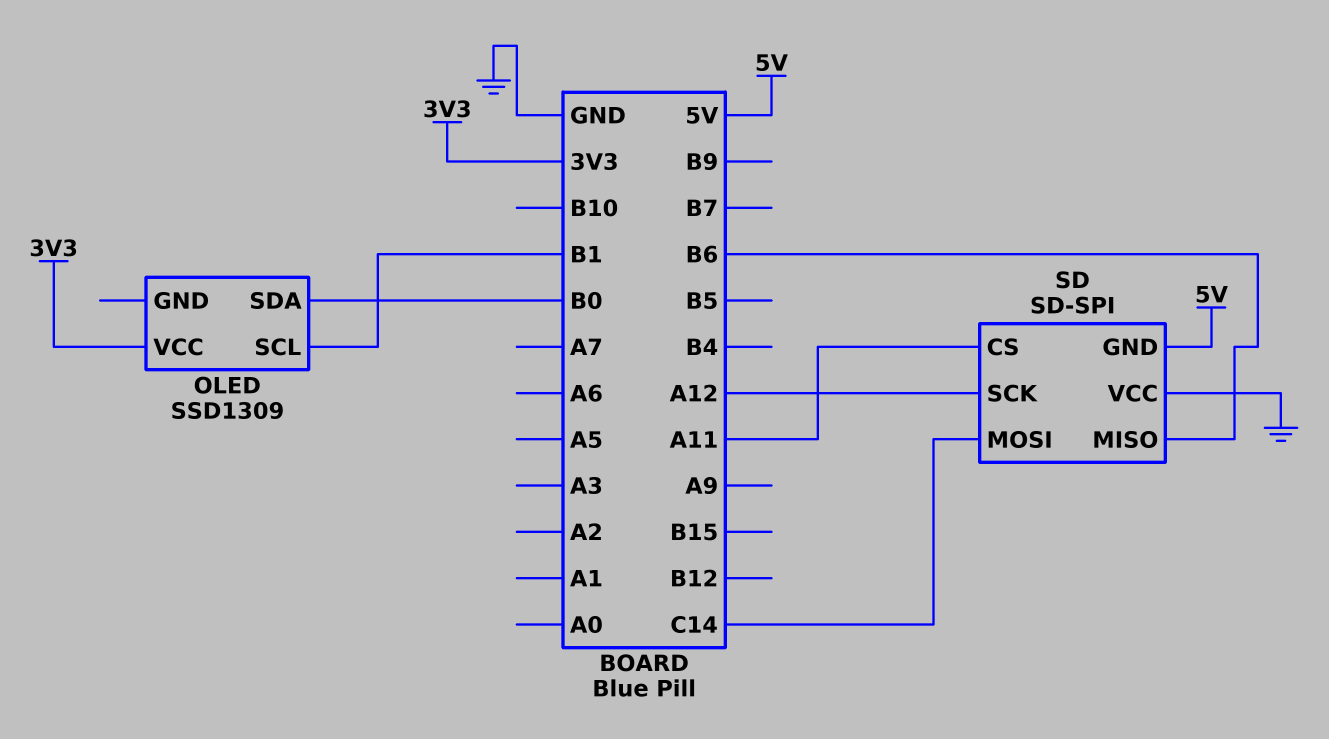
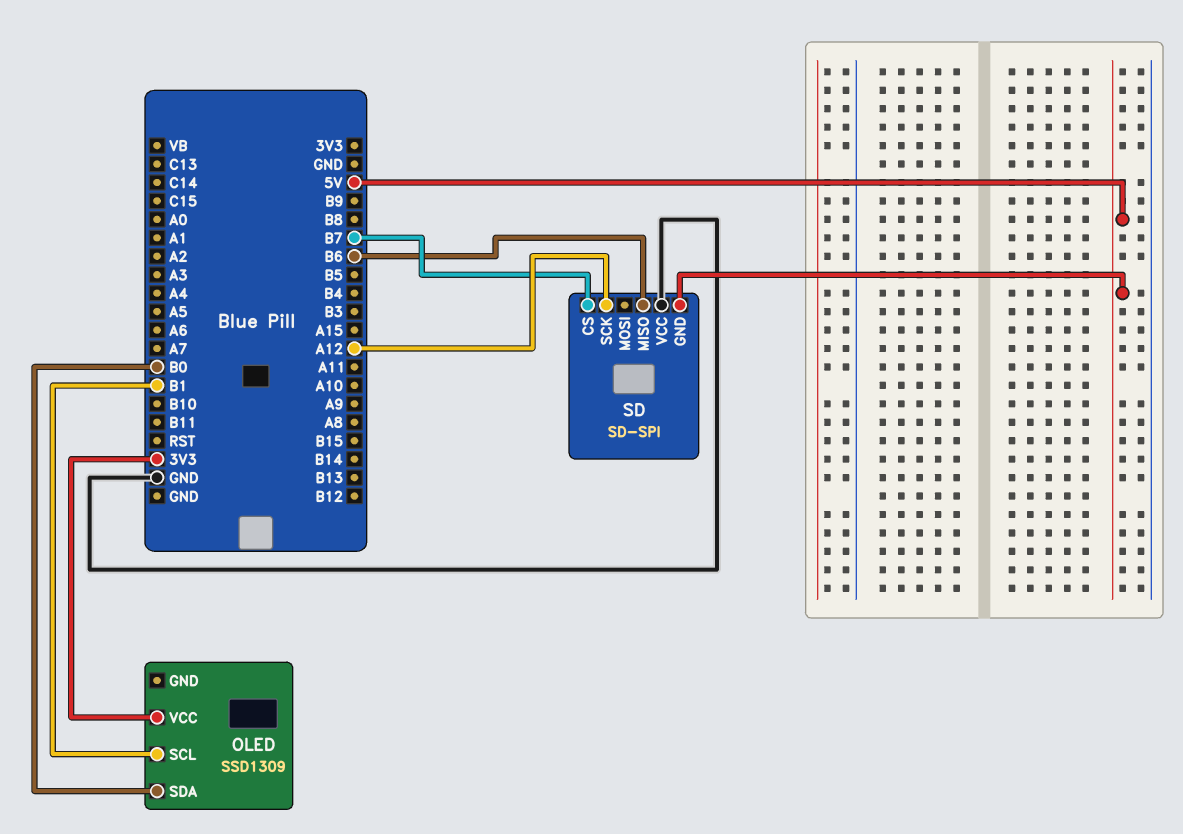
SD pin CS: A11 -> B7
SD pin MOSI: C14 -> none

